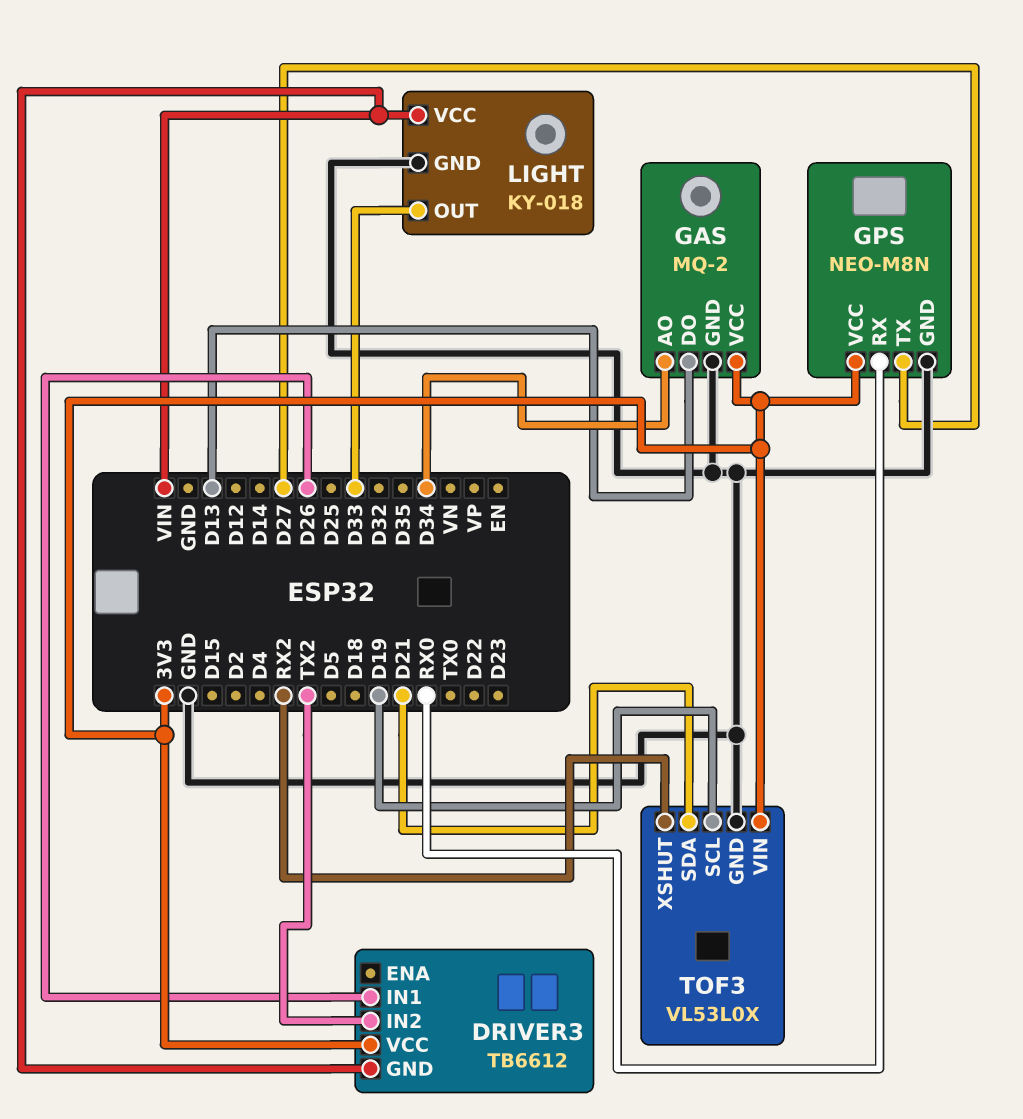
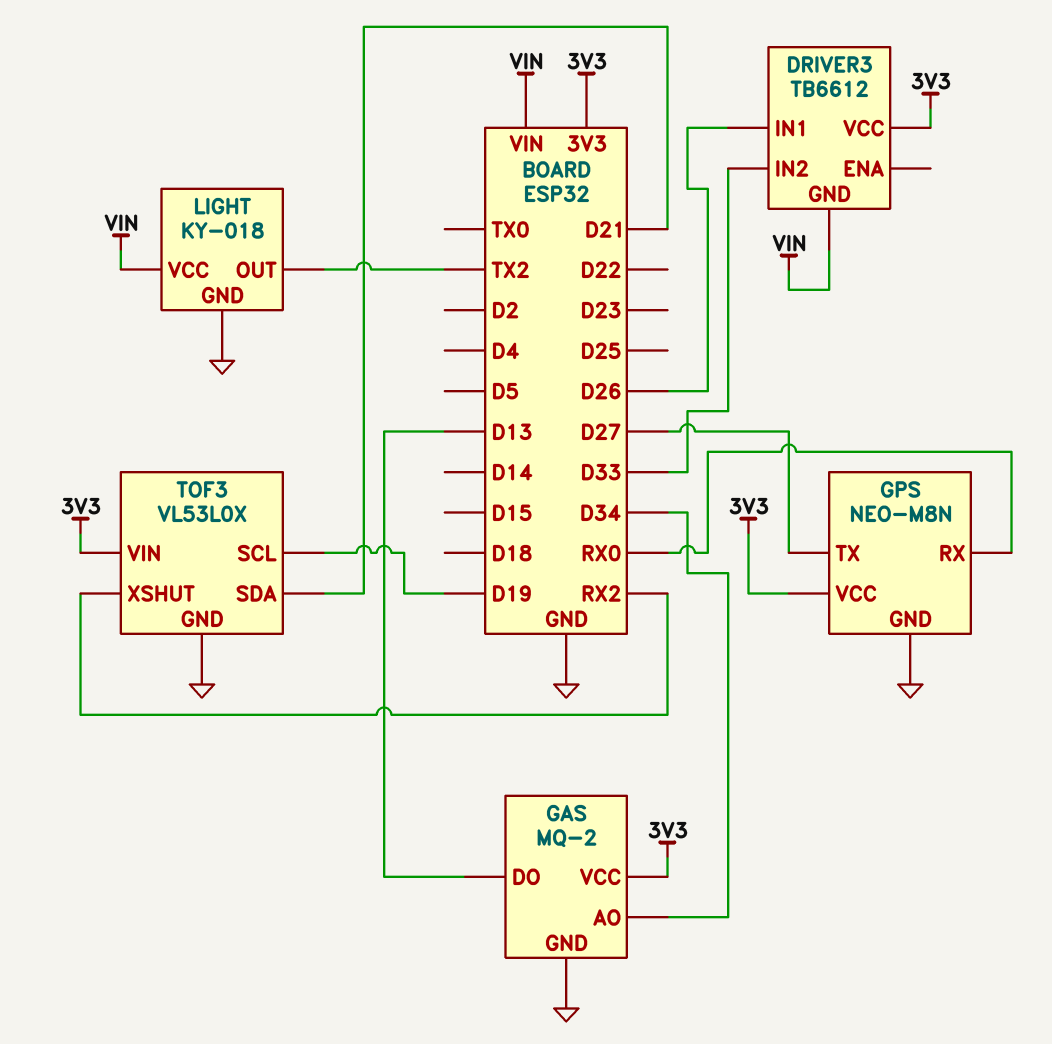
DRIVER3 pin IN2: TX2 -> D33
LIGHT pin OUT: D33 -> TX2

